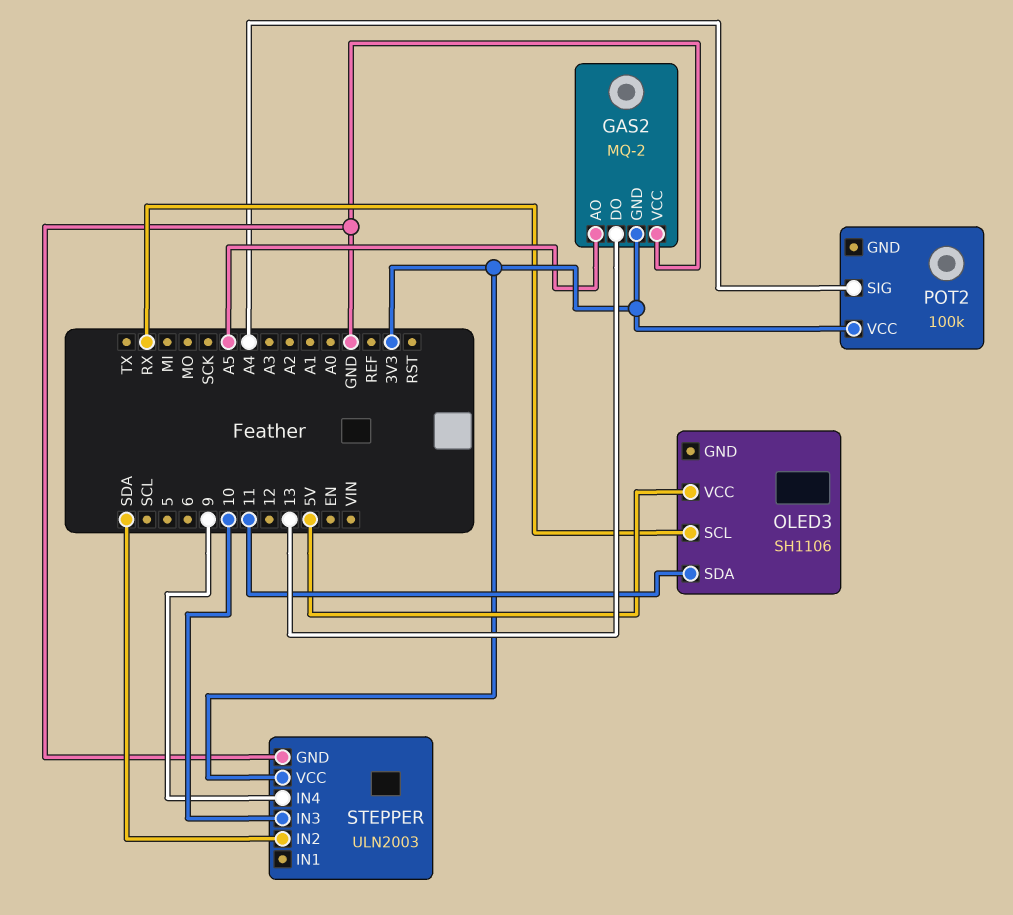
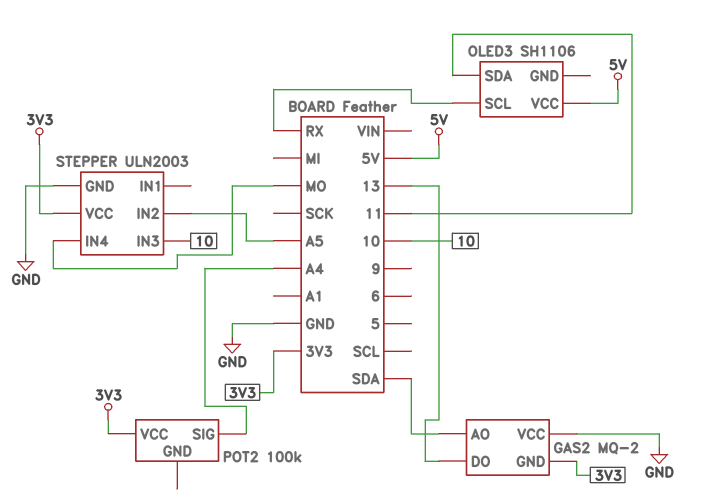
GAS2 pin AO: A5 -> SDA
STEPPER pin IN2: SDA -> A5
STEPPER pin IN4: 9 -> MO

